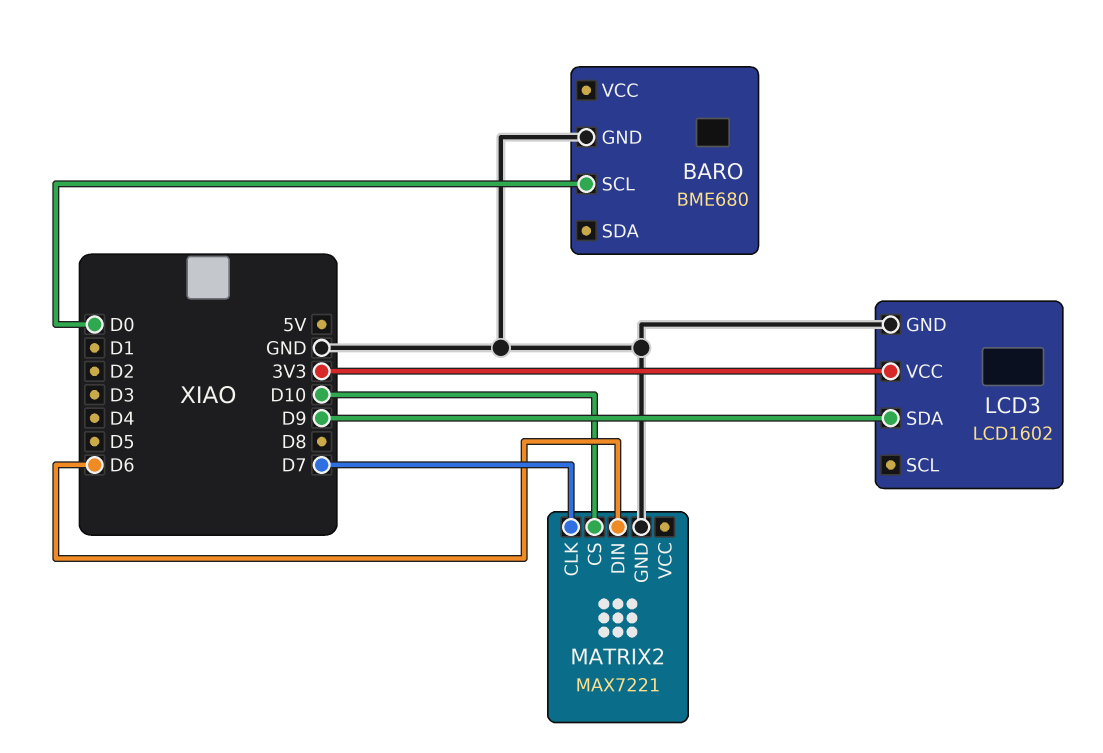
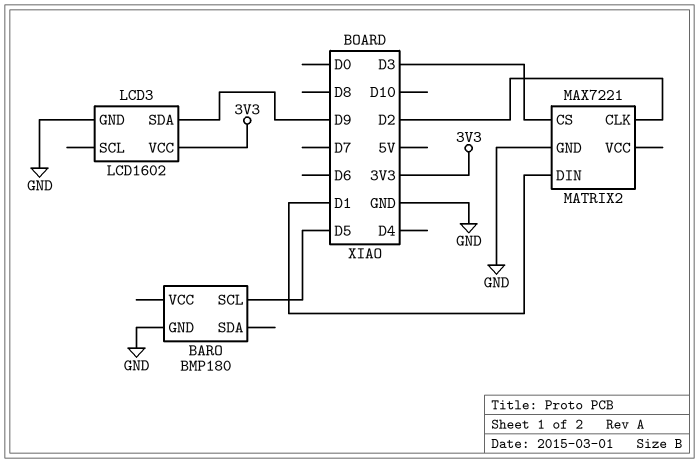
BARO: BME680 -> BMP180
BARO pin SCL: D0 -> D5
MATRIX2 pin CLK: D7 -> D2
MATRIX2 pin CS: D10 -> D3
MATRIX2 pin DIN: D6 -> D1

